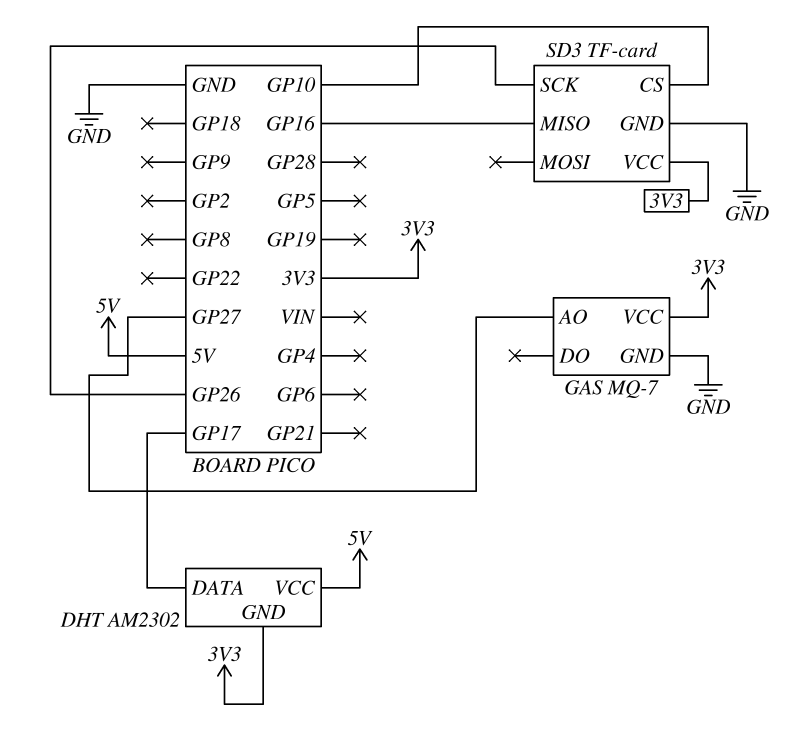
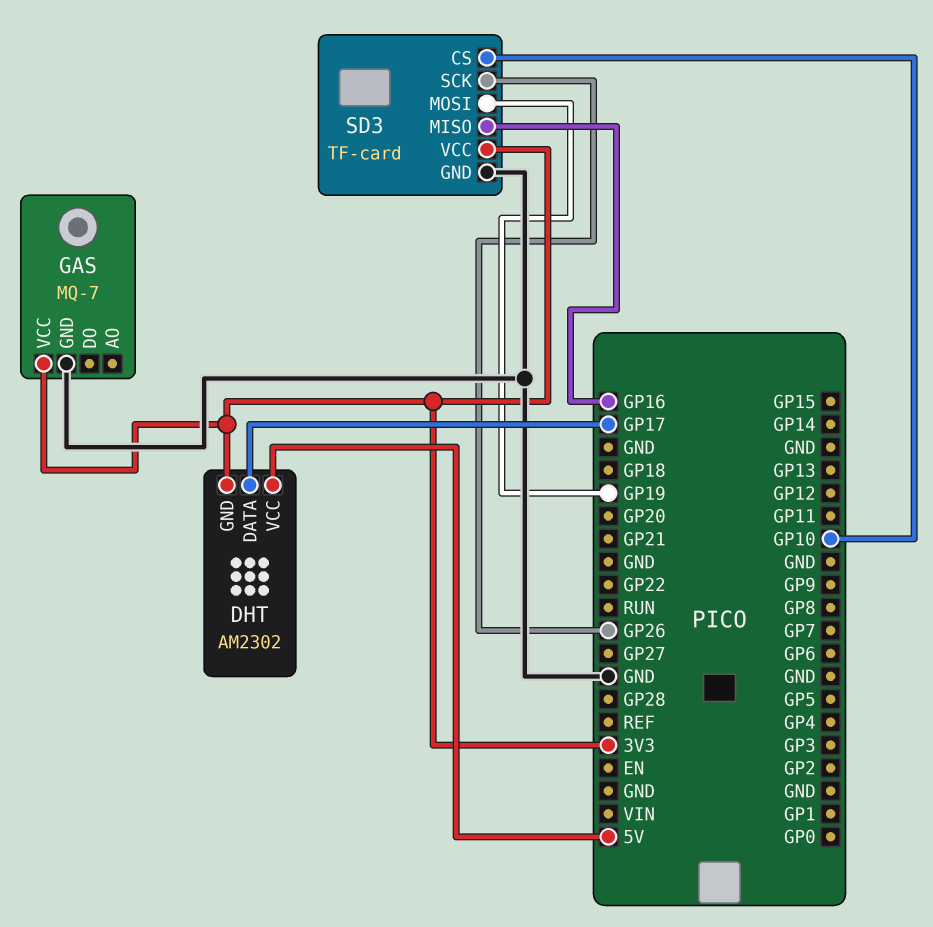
GAS pin AO: GP27 -> none
SD3 pin MOSI: none -> GP19

